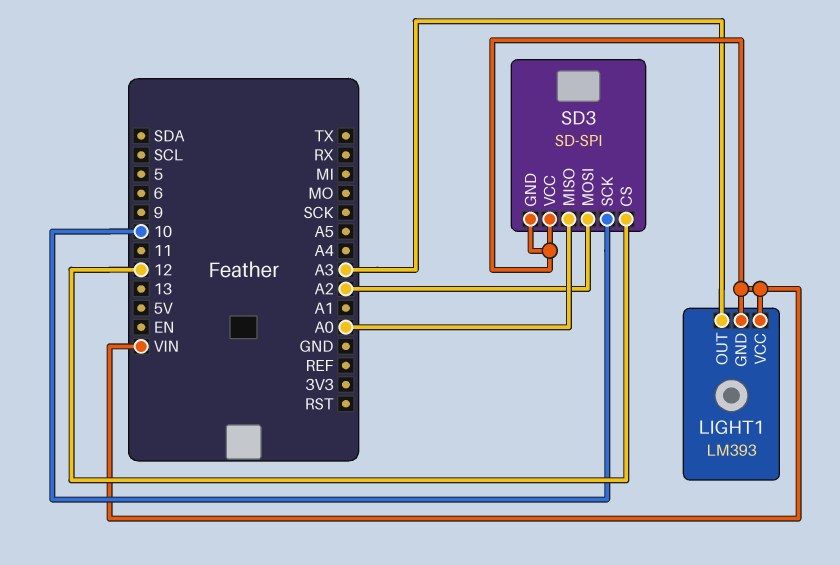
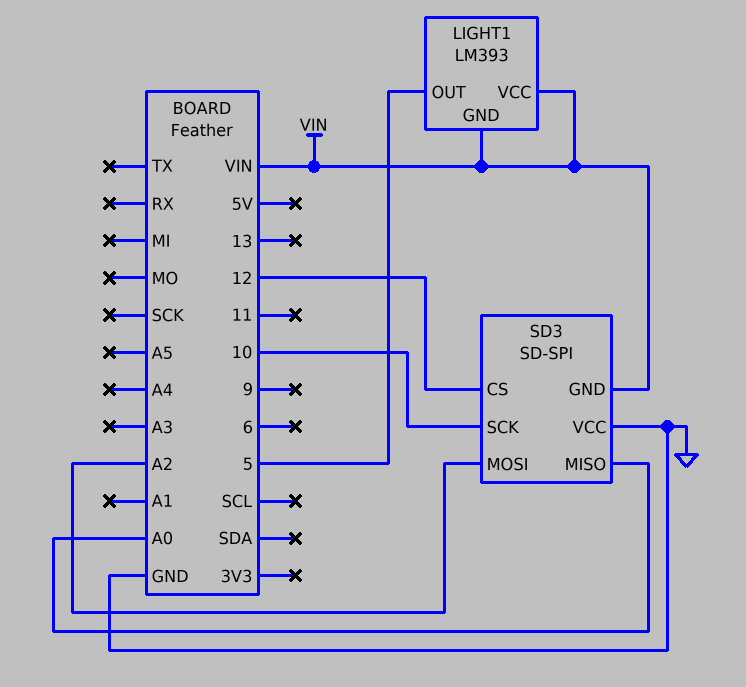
LIGHT1 pin OUT: A3 -> 5
SD3 pin VCC: VIN -> GND

